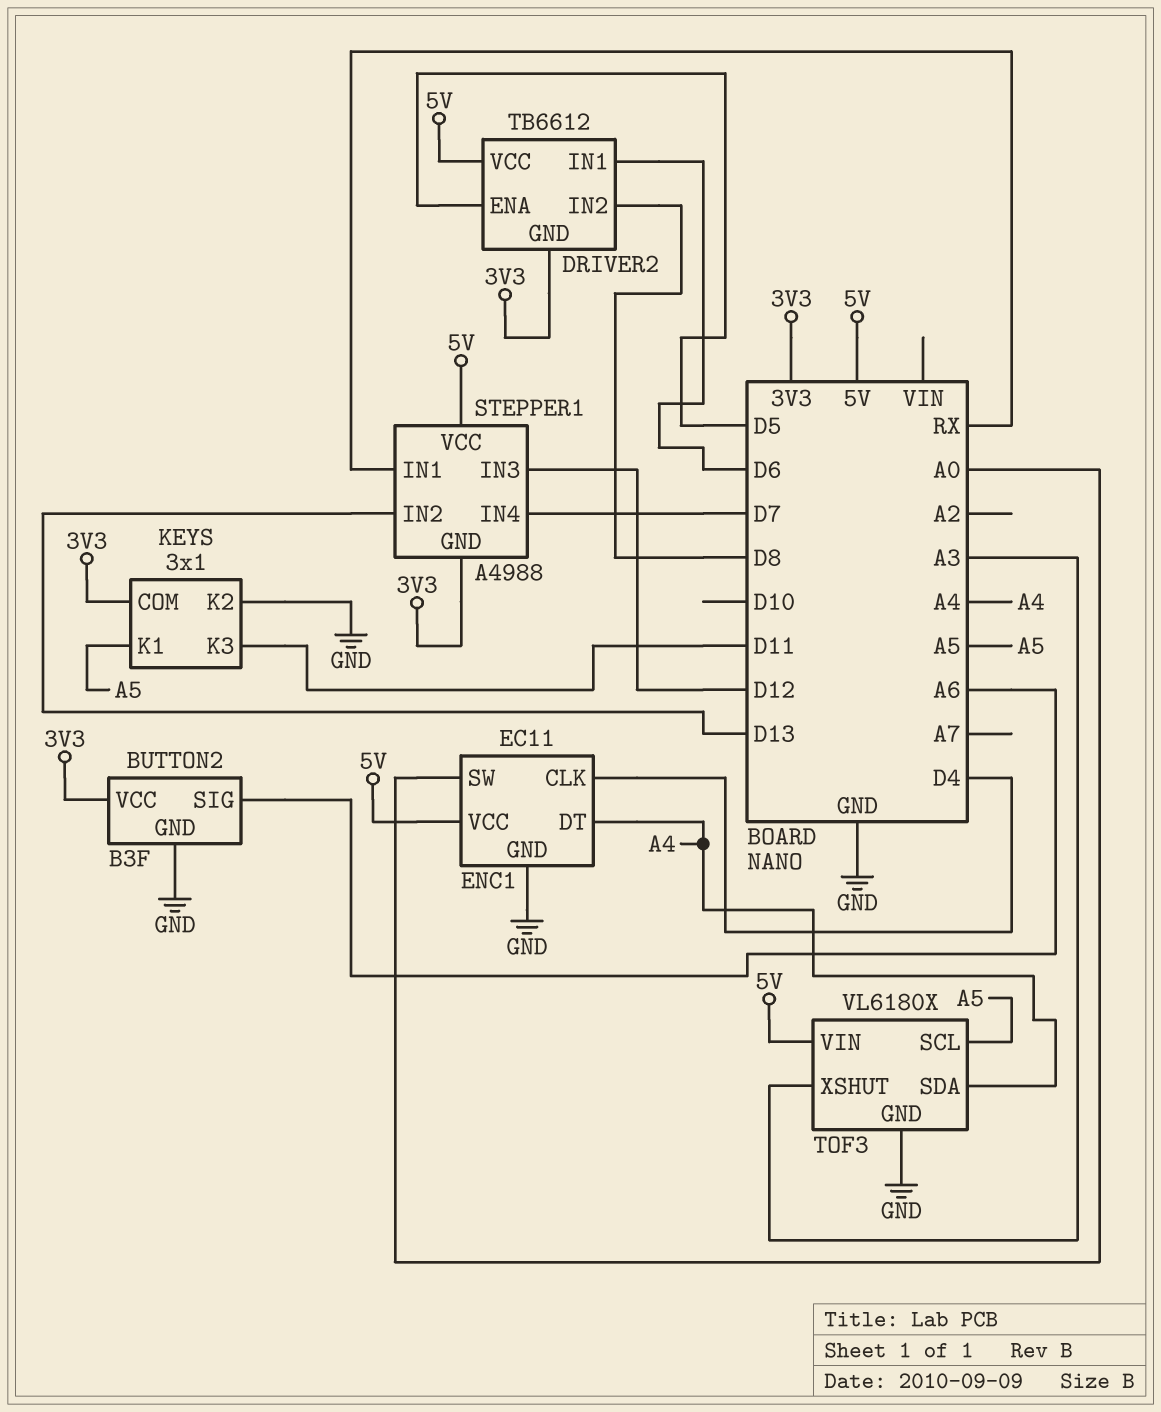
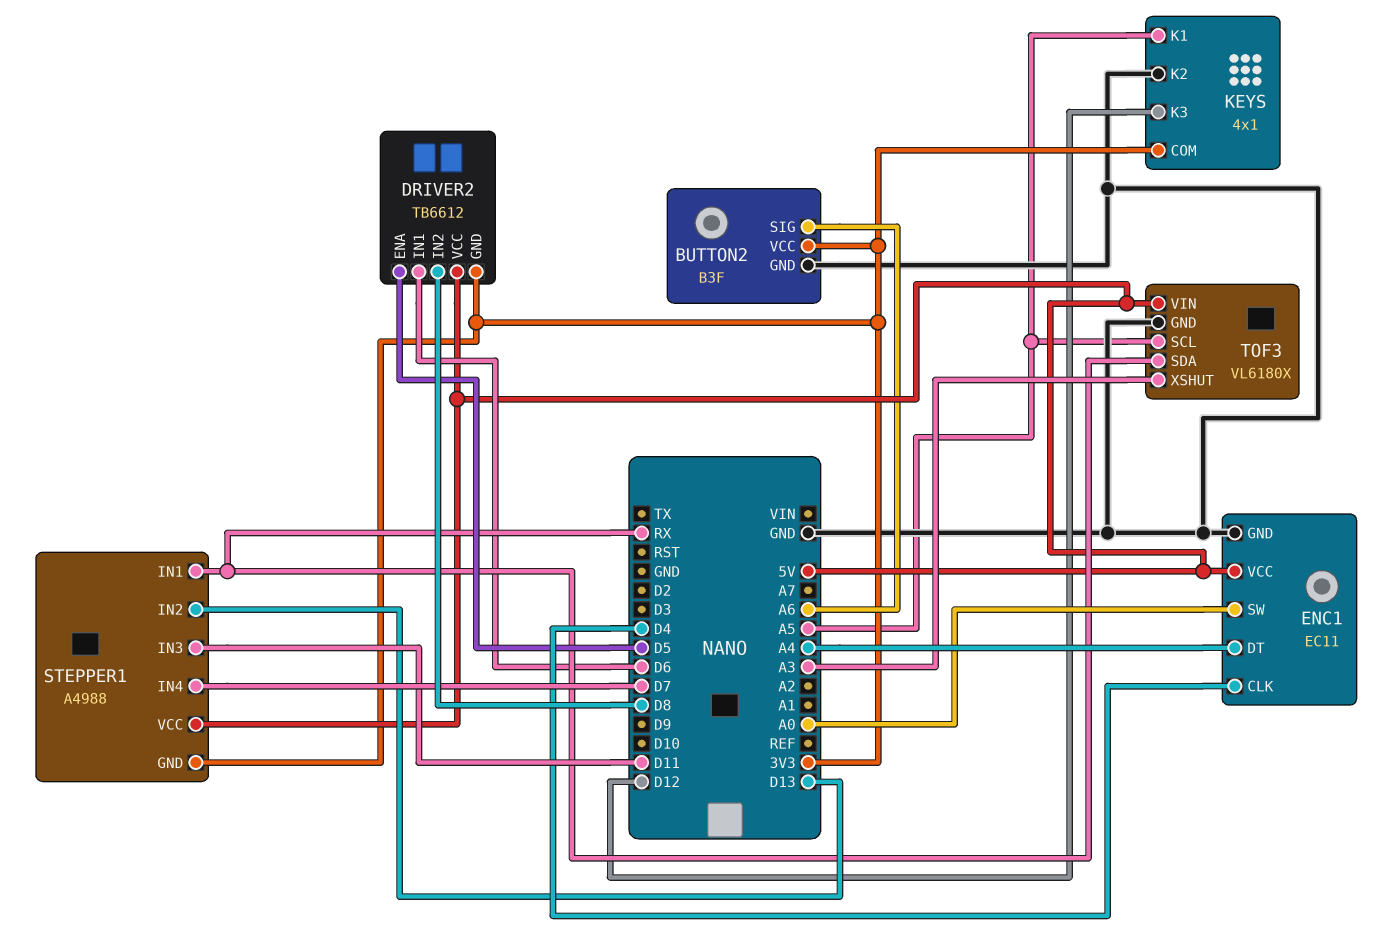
KEYS: 3x1 -> 4x1
KEYS pin K3: D11 -> D12
STEPPER1 pin IN3: D12 -> D11
TOF3 pin SDA: A4 -> RX

